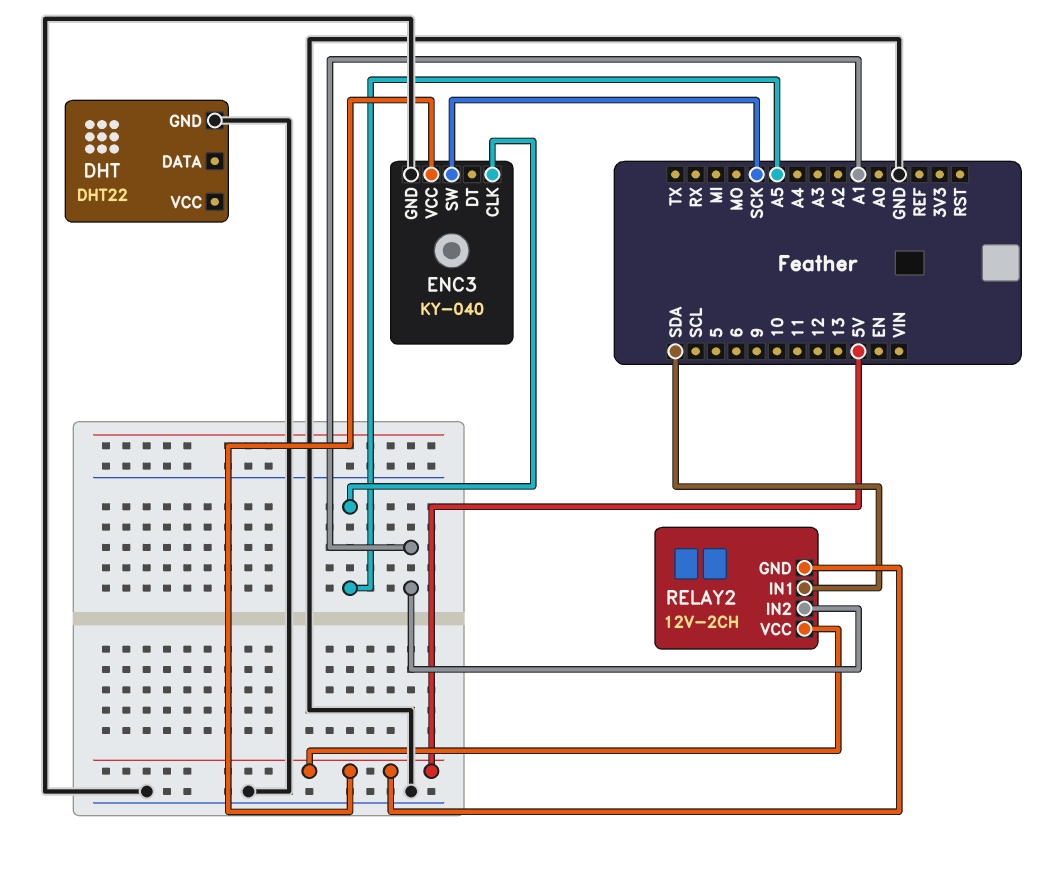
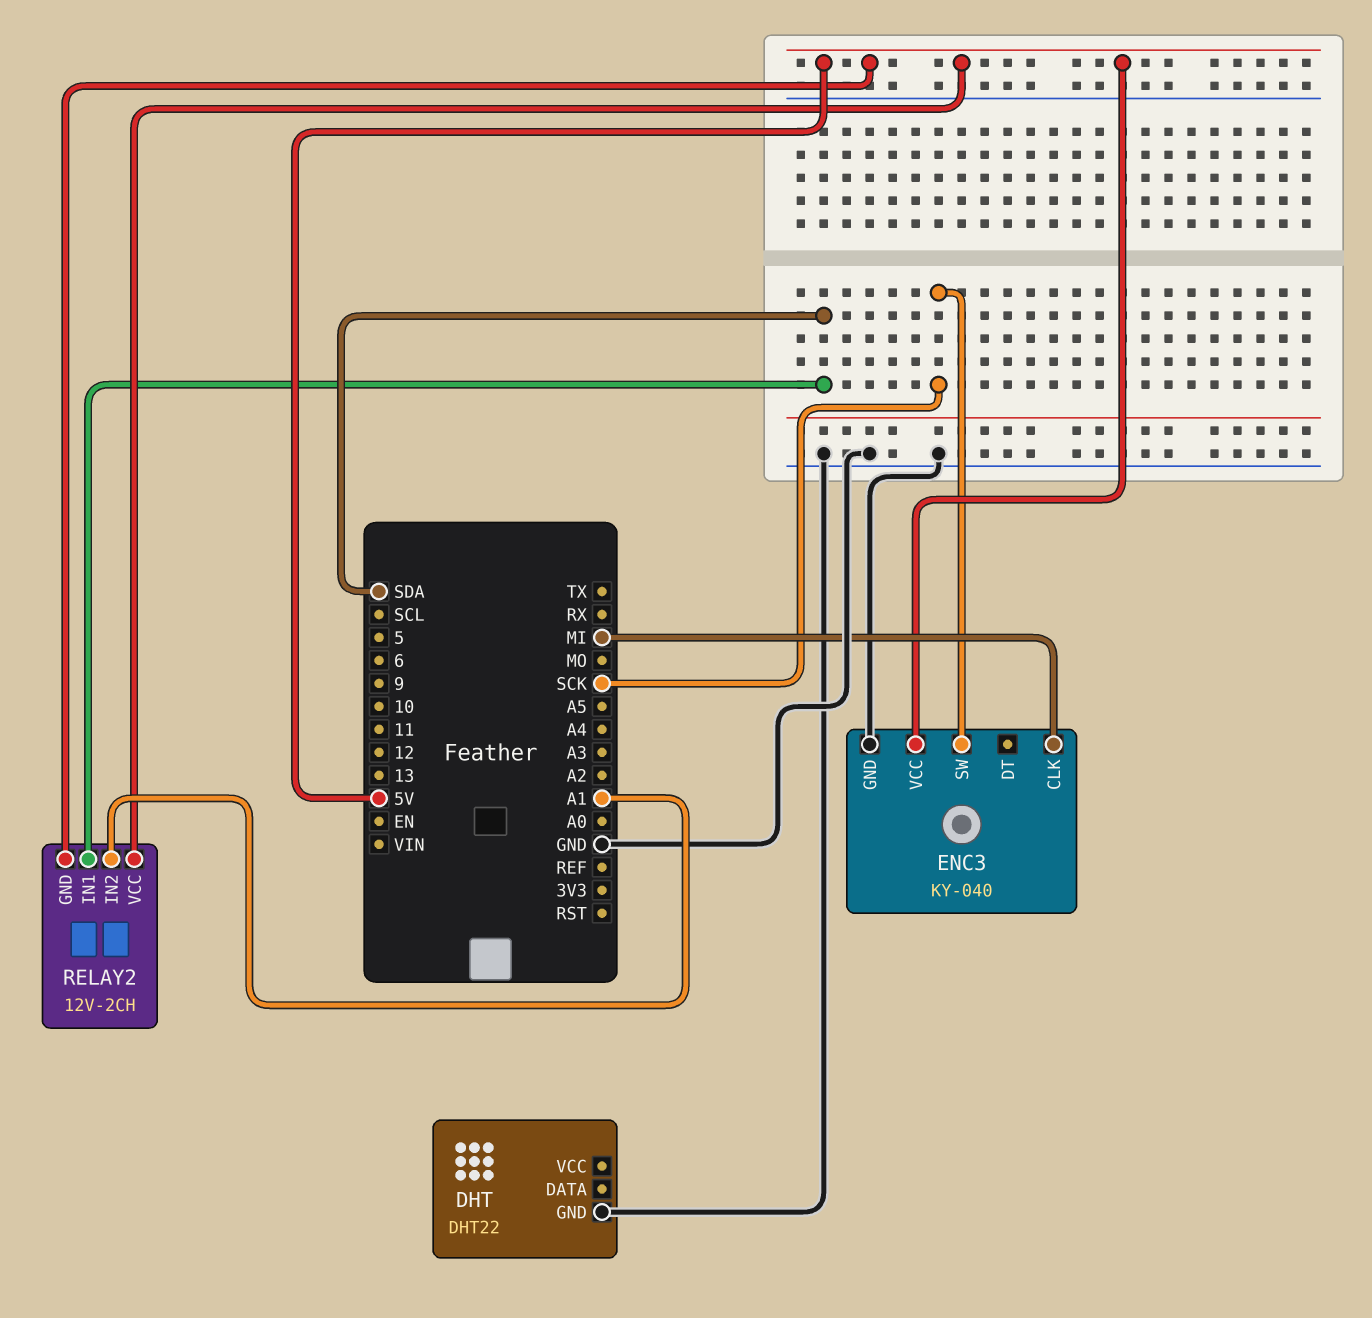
ENC3 pin CLK: A5 -> MI

